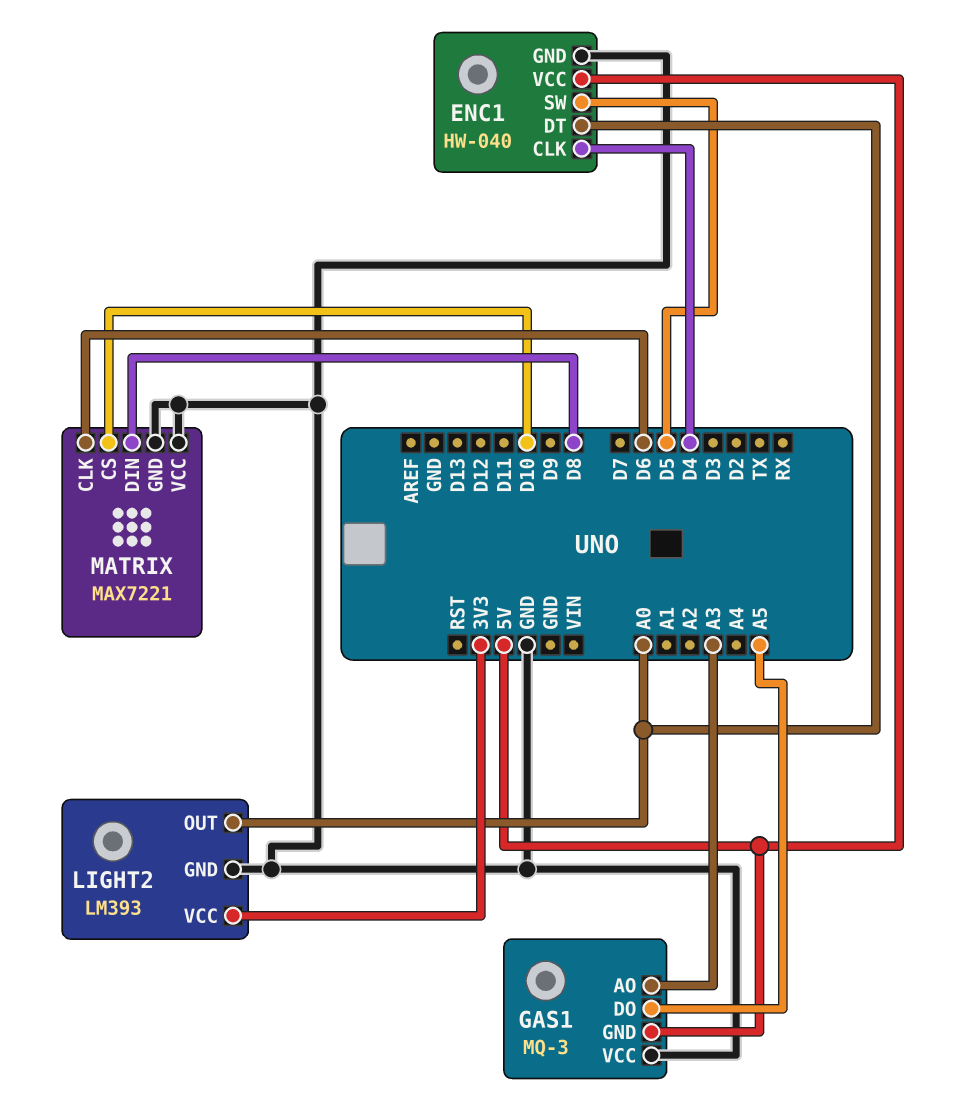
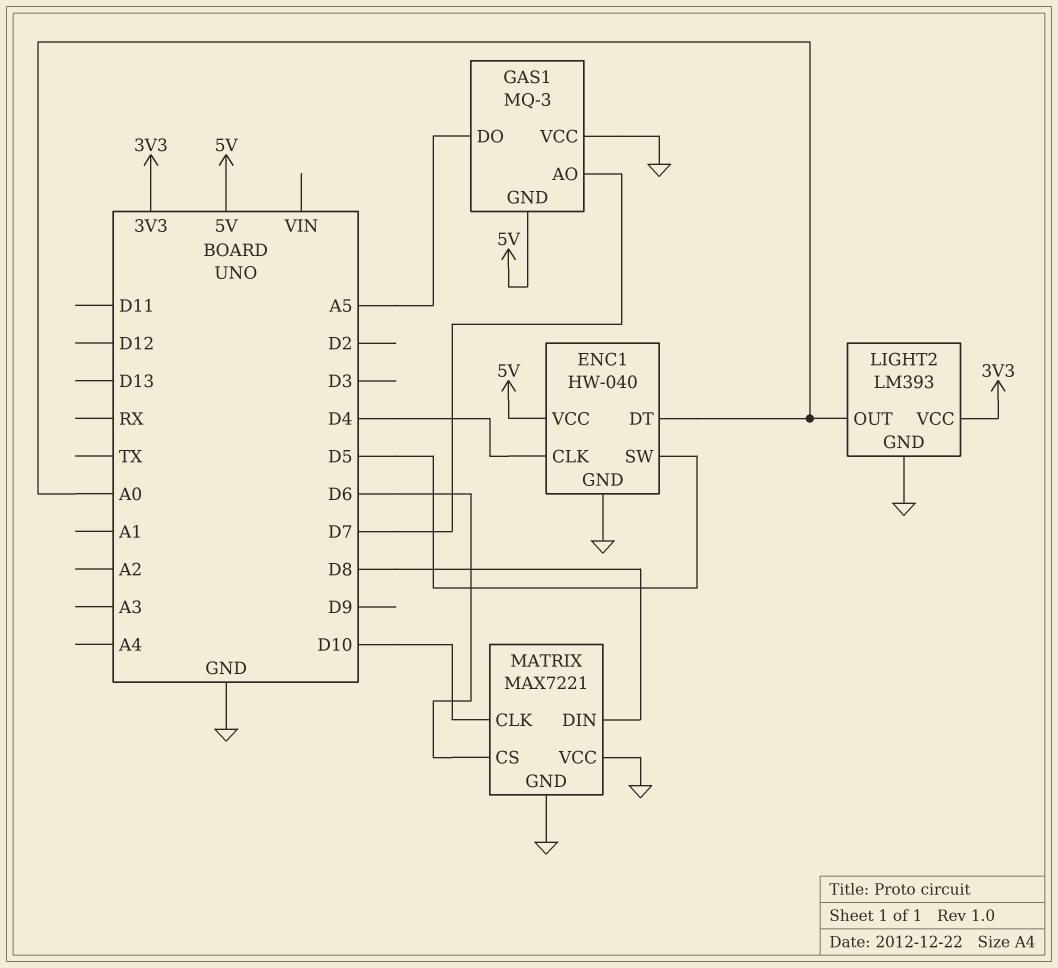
GAS1 pin AO: A3 -> D7
MATRIX pin CLK: D6 -> D10
MATRIX pin CS: D10 -> D6

